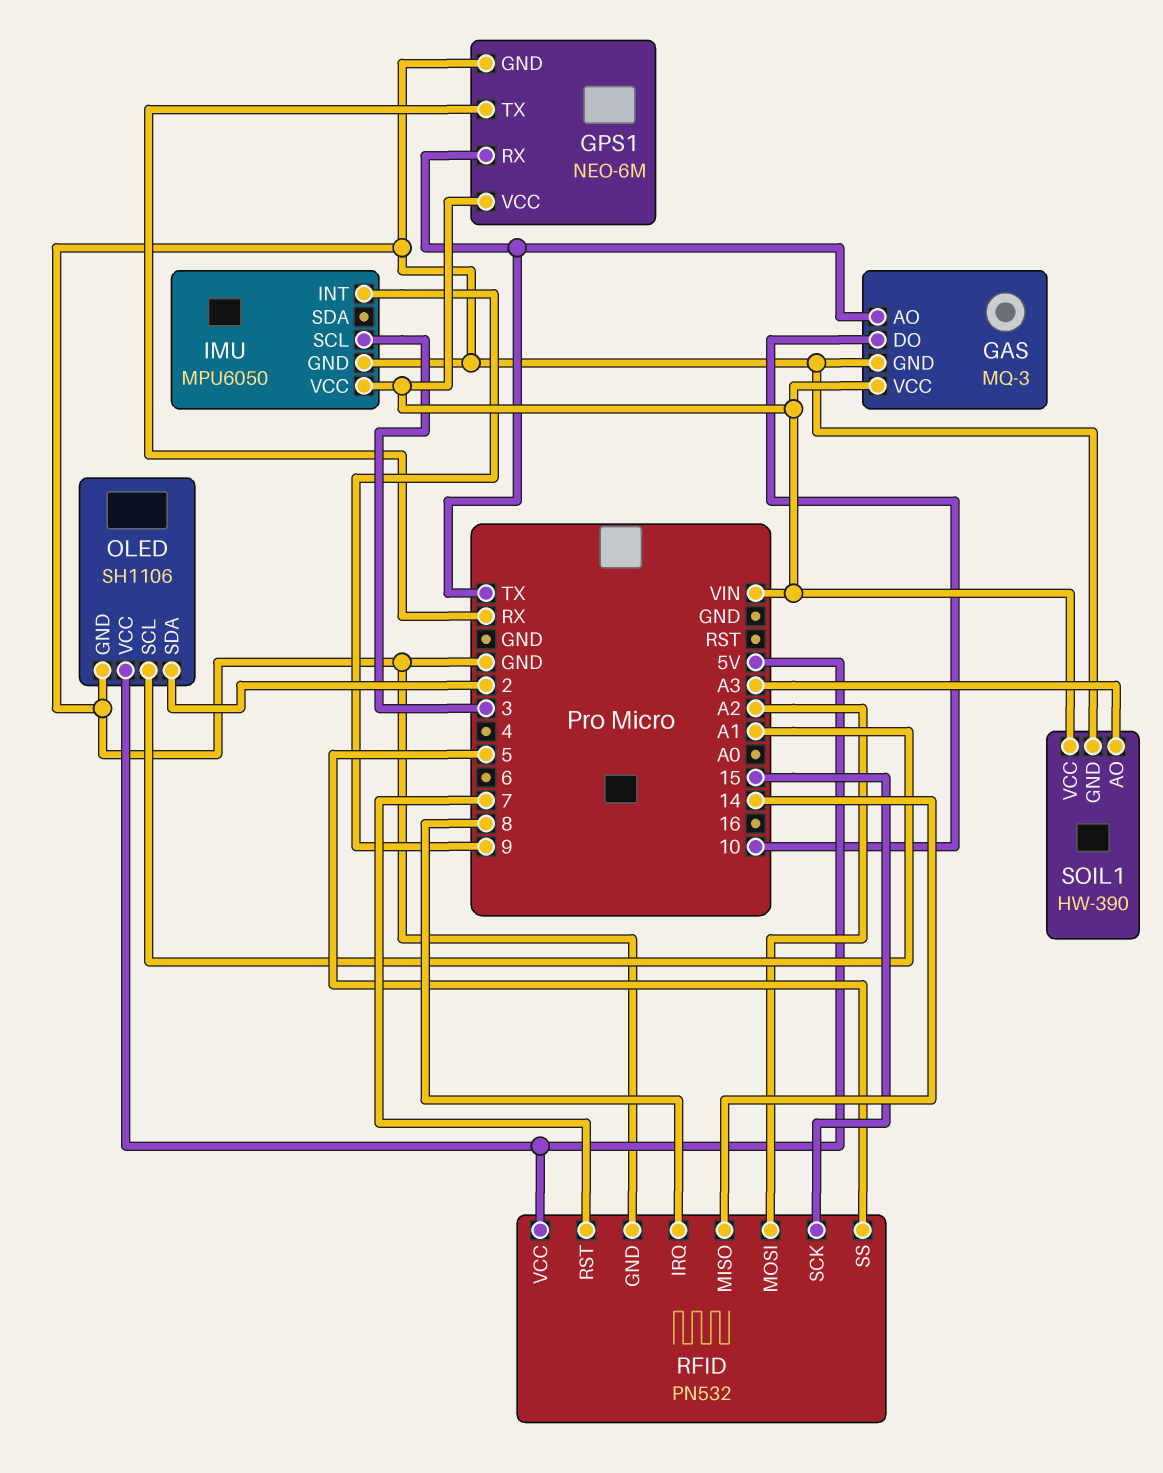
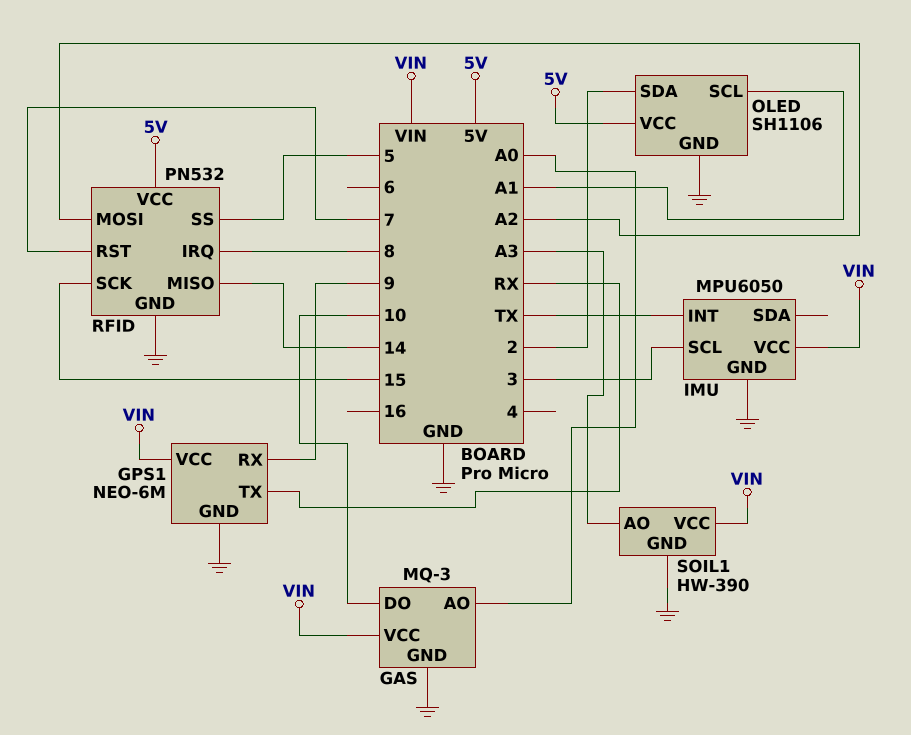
GAS pin AO: TX -> A0
GPS1 pin RX: TX -> 9
IMU pin INT: 9 -> TX

